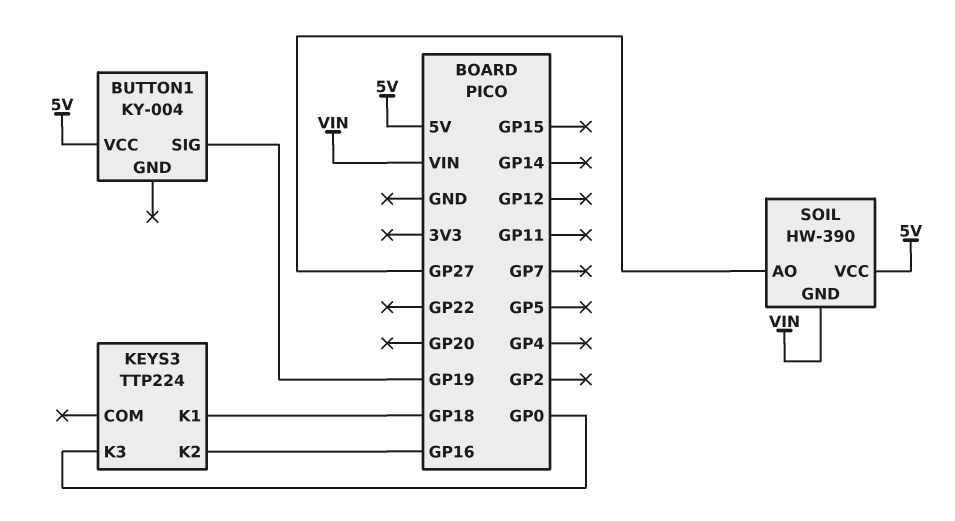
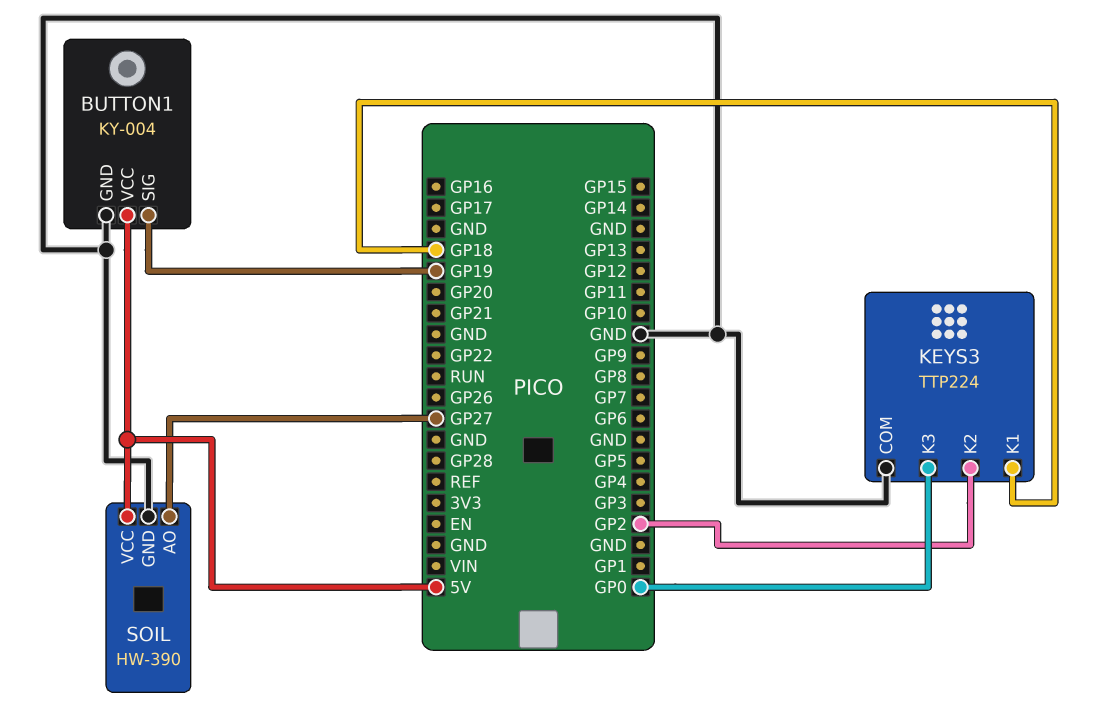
BUTTON1 pin GND: none -> GND
KEYS3 pin COM: none -> GND
KEYS3 pin K2: GP16 -> GP2
SOIL pin GND: VIN -> GND

